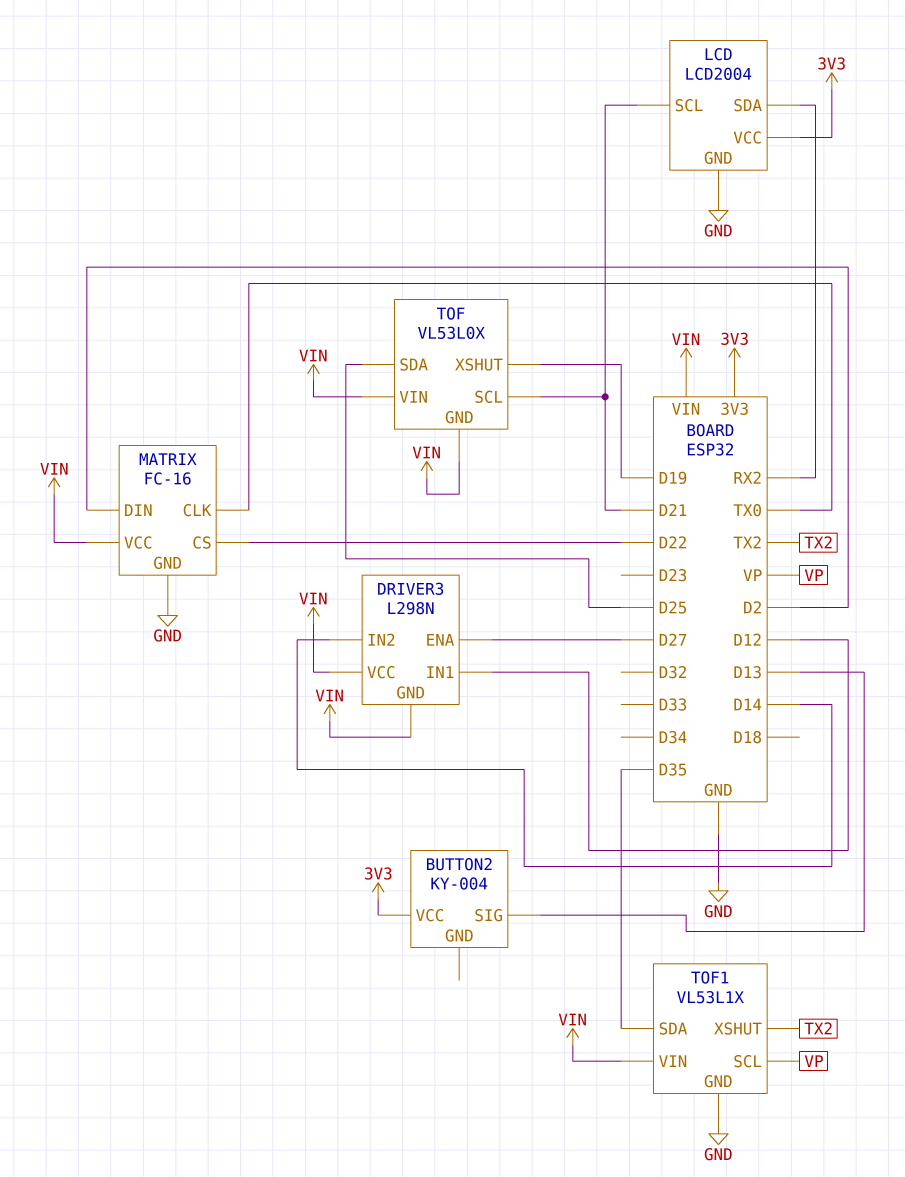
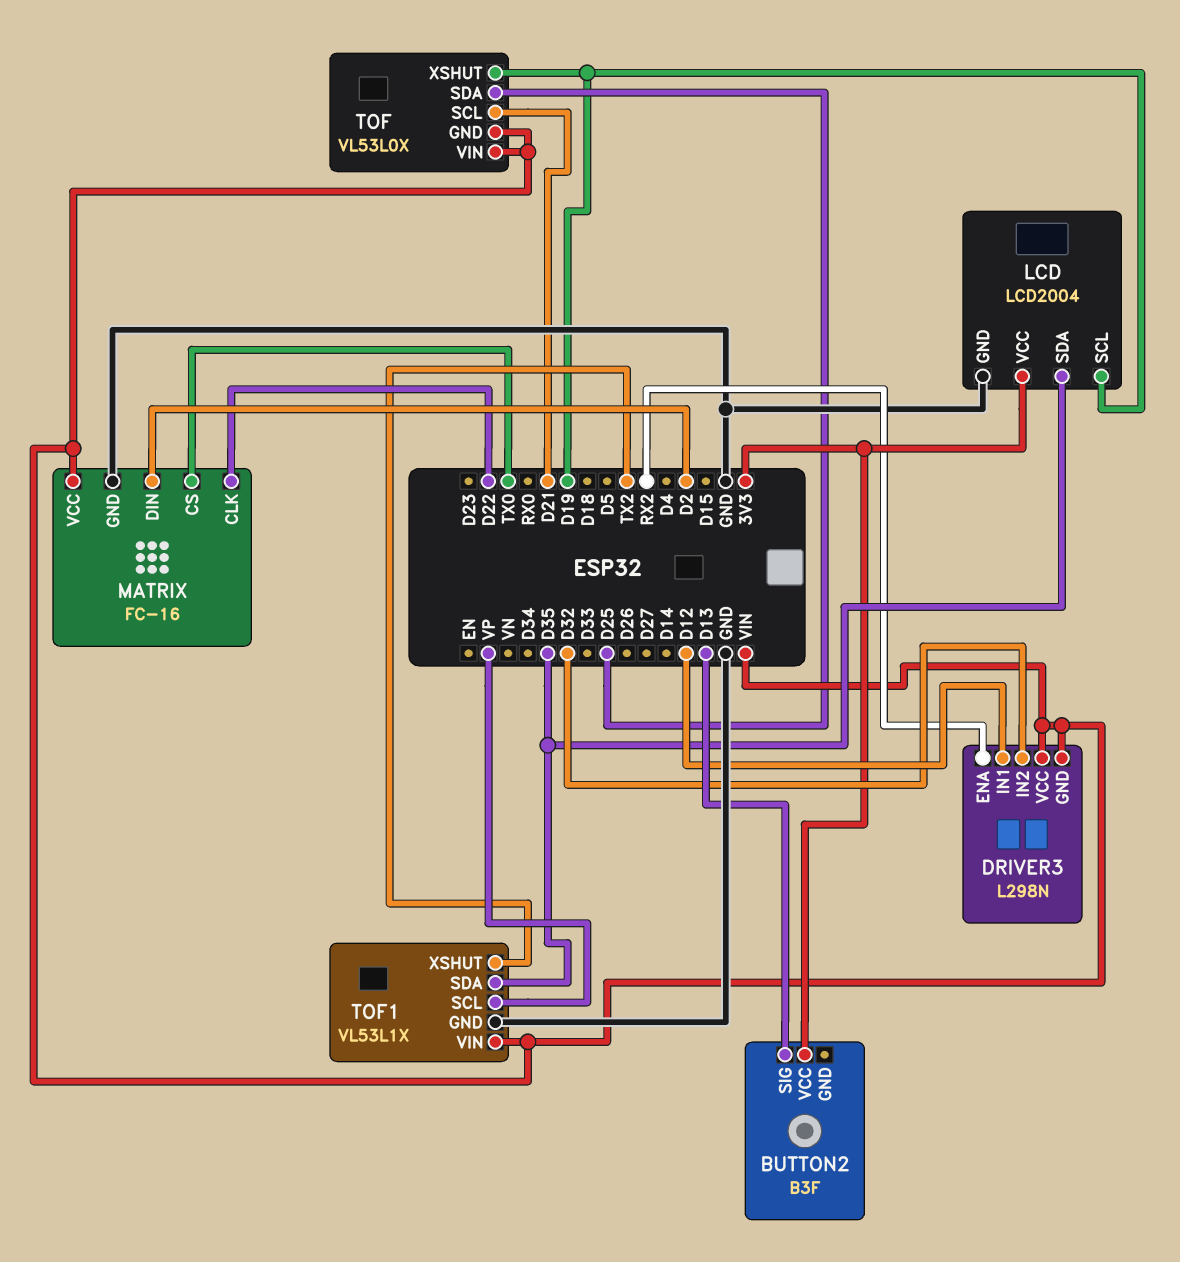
BUTTON2: KY-004 -> B3F
DRIVER3 pin ENA: D27 -> RX2
DRIVER3 pin IN2: D14 -> D32
LCD pin SCL: D21 -> D19
LCD pin SDA: RX2 -> D35
MATRIX pin CLK: TX0 -> D22
MATRIX pin CS: D22 -> TX0

